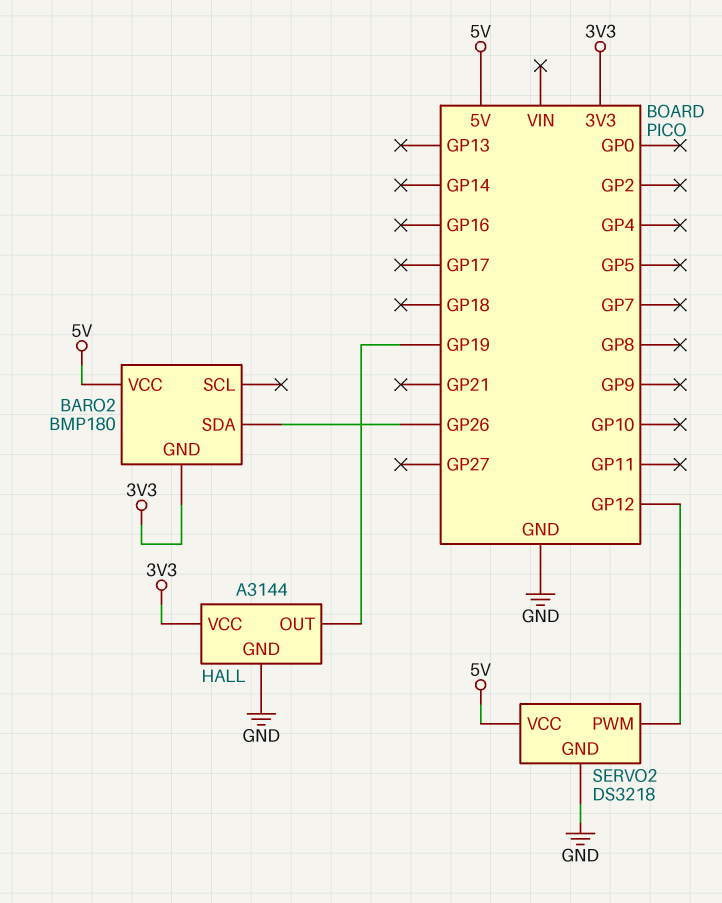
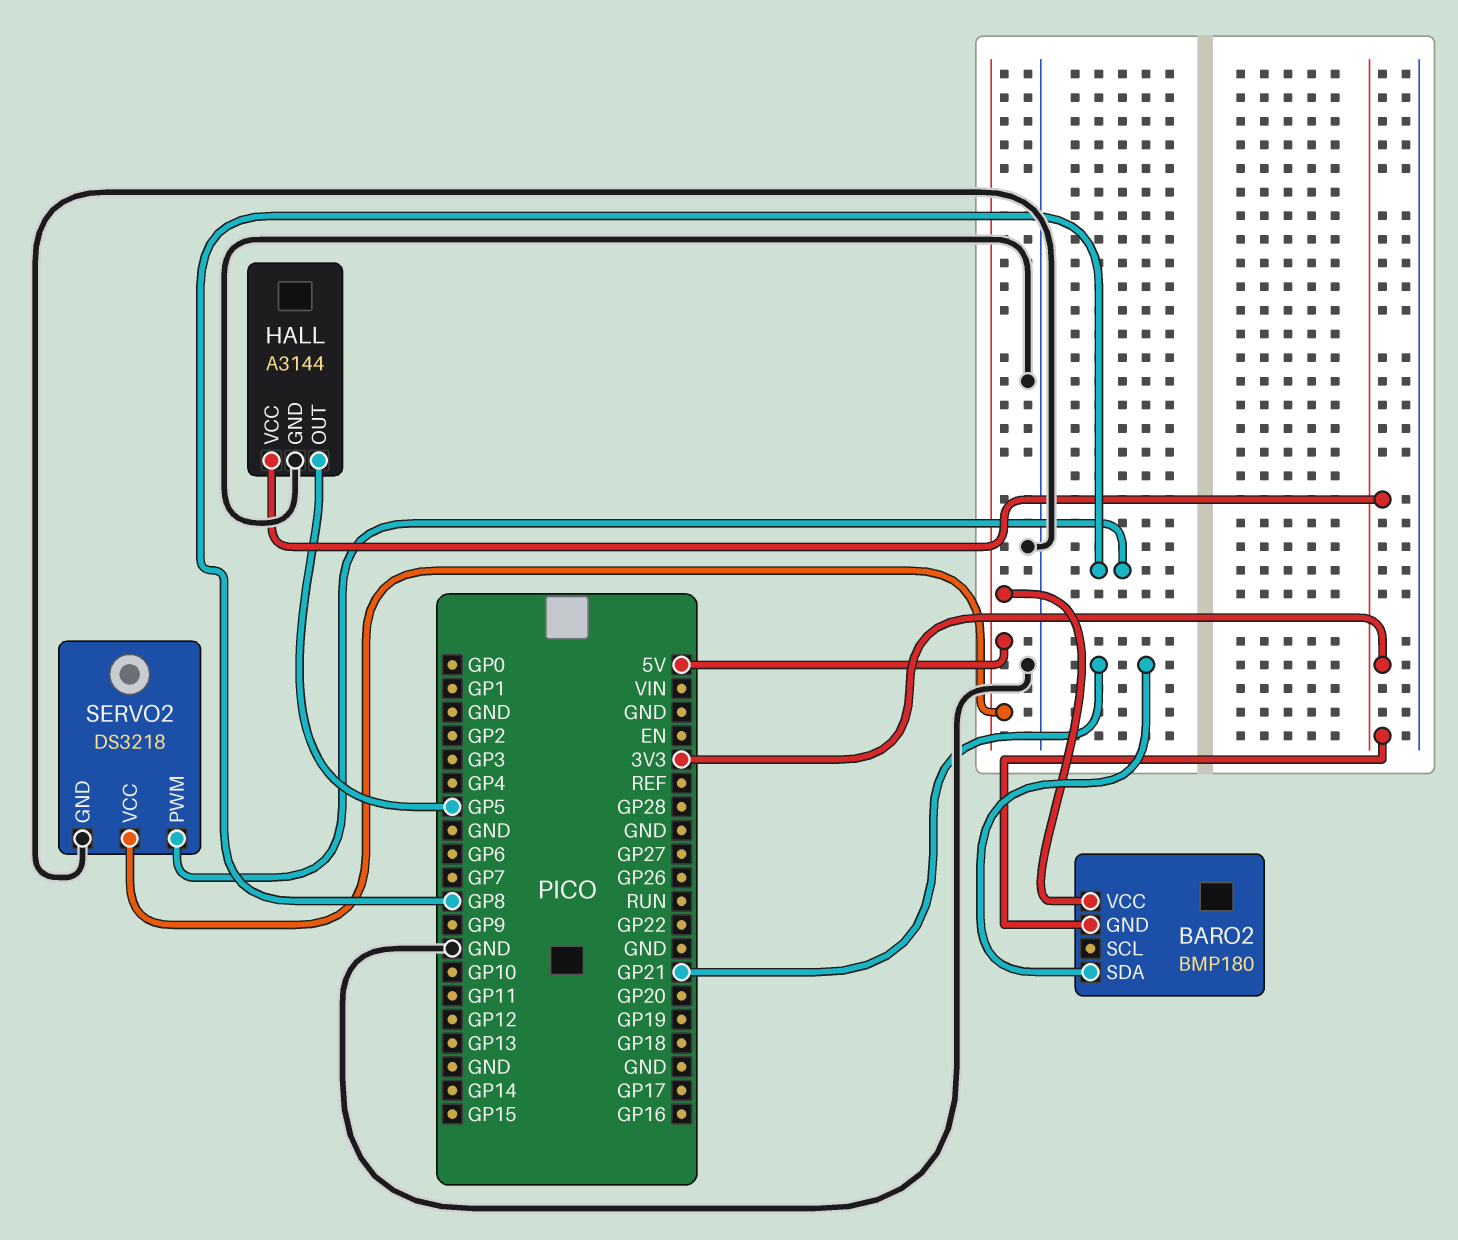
BARO2 pin SDA: GP26 -> GP21
HALL pin OUT: GP19 -> GP5
SERVO2 pin PWM: GP12 -> GP8

